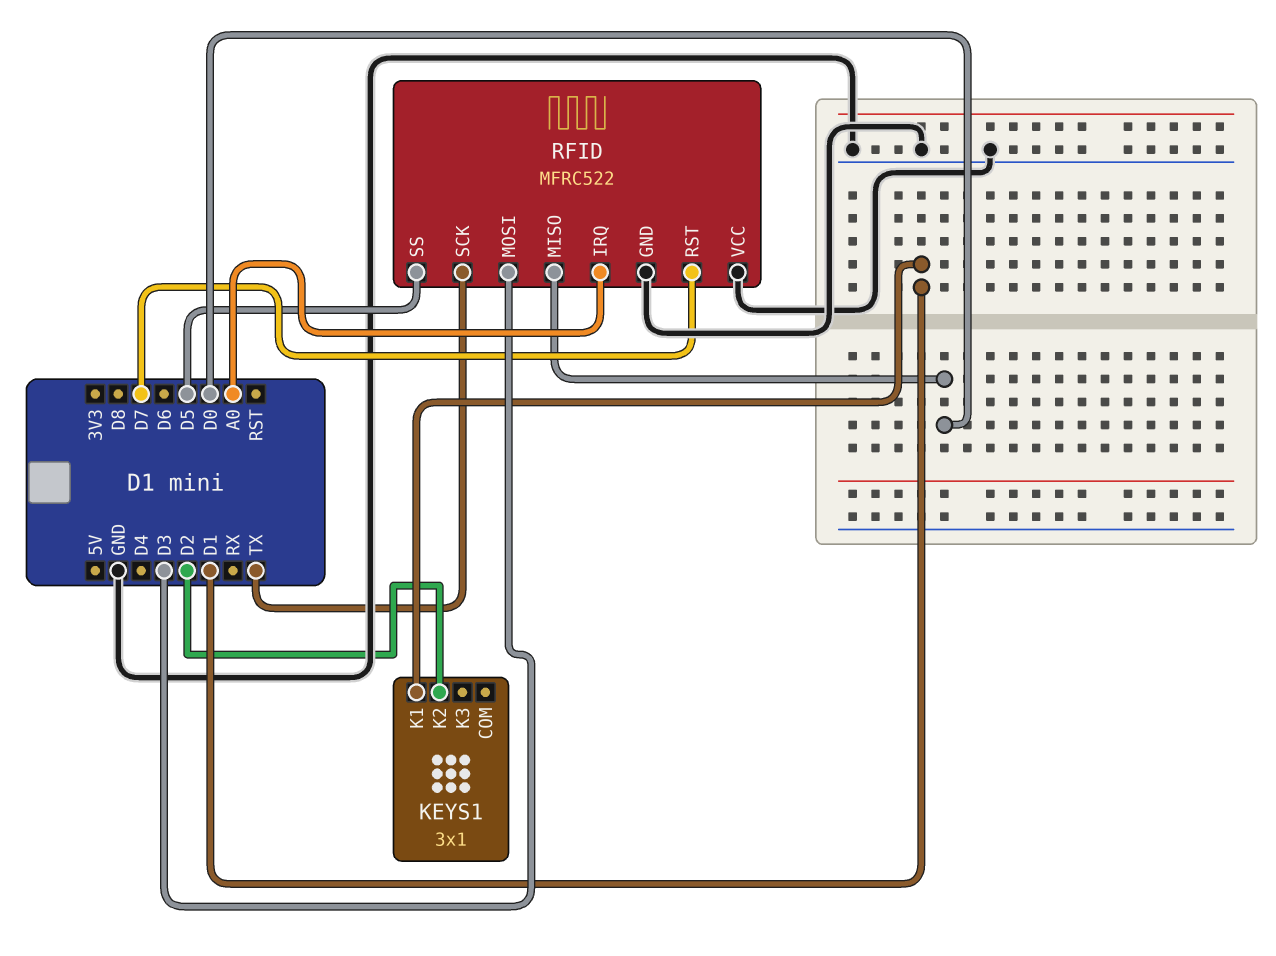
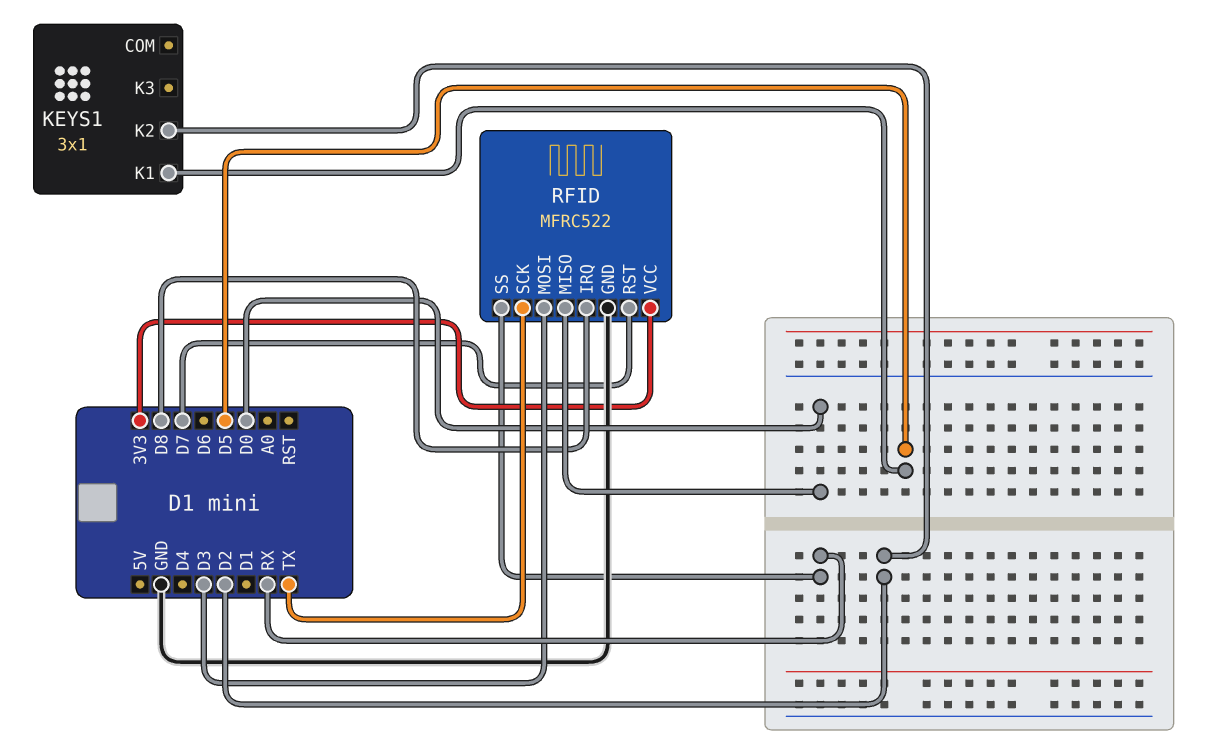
KEYS1 pin K1: D1 -> D5
RFID pin IRQ: A0 -> D8
RFID pin SS: D5 -> RX
RFID pin VCC: GND -> 3V3

